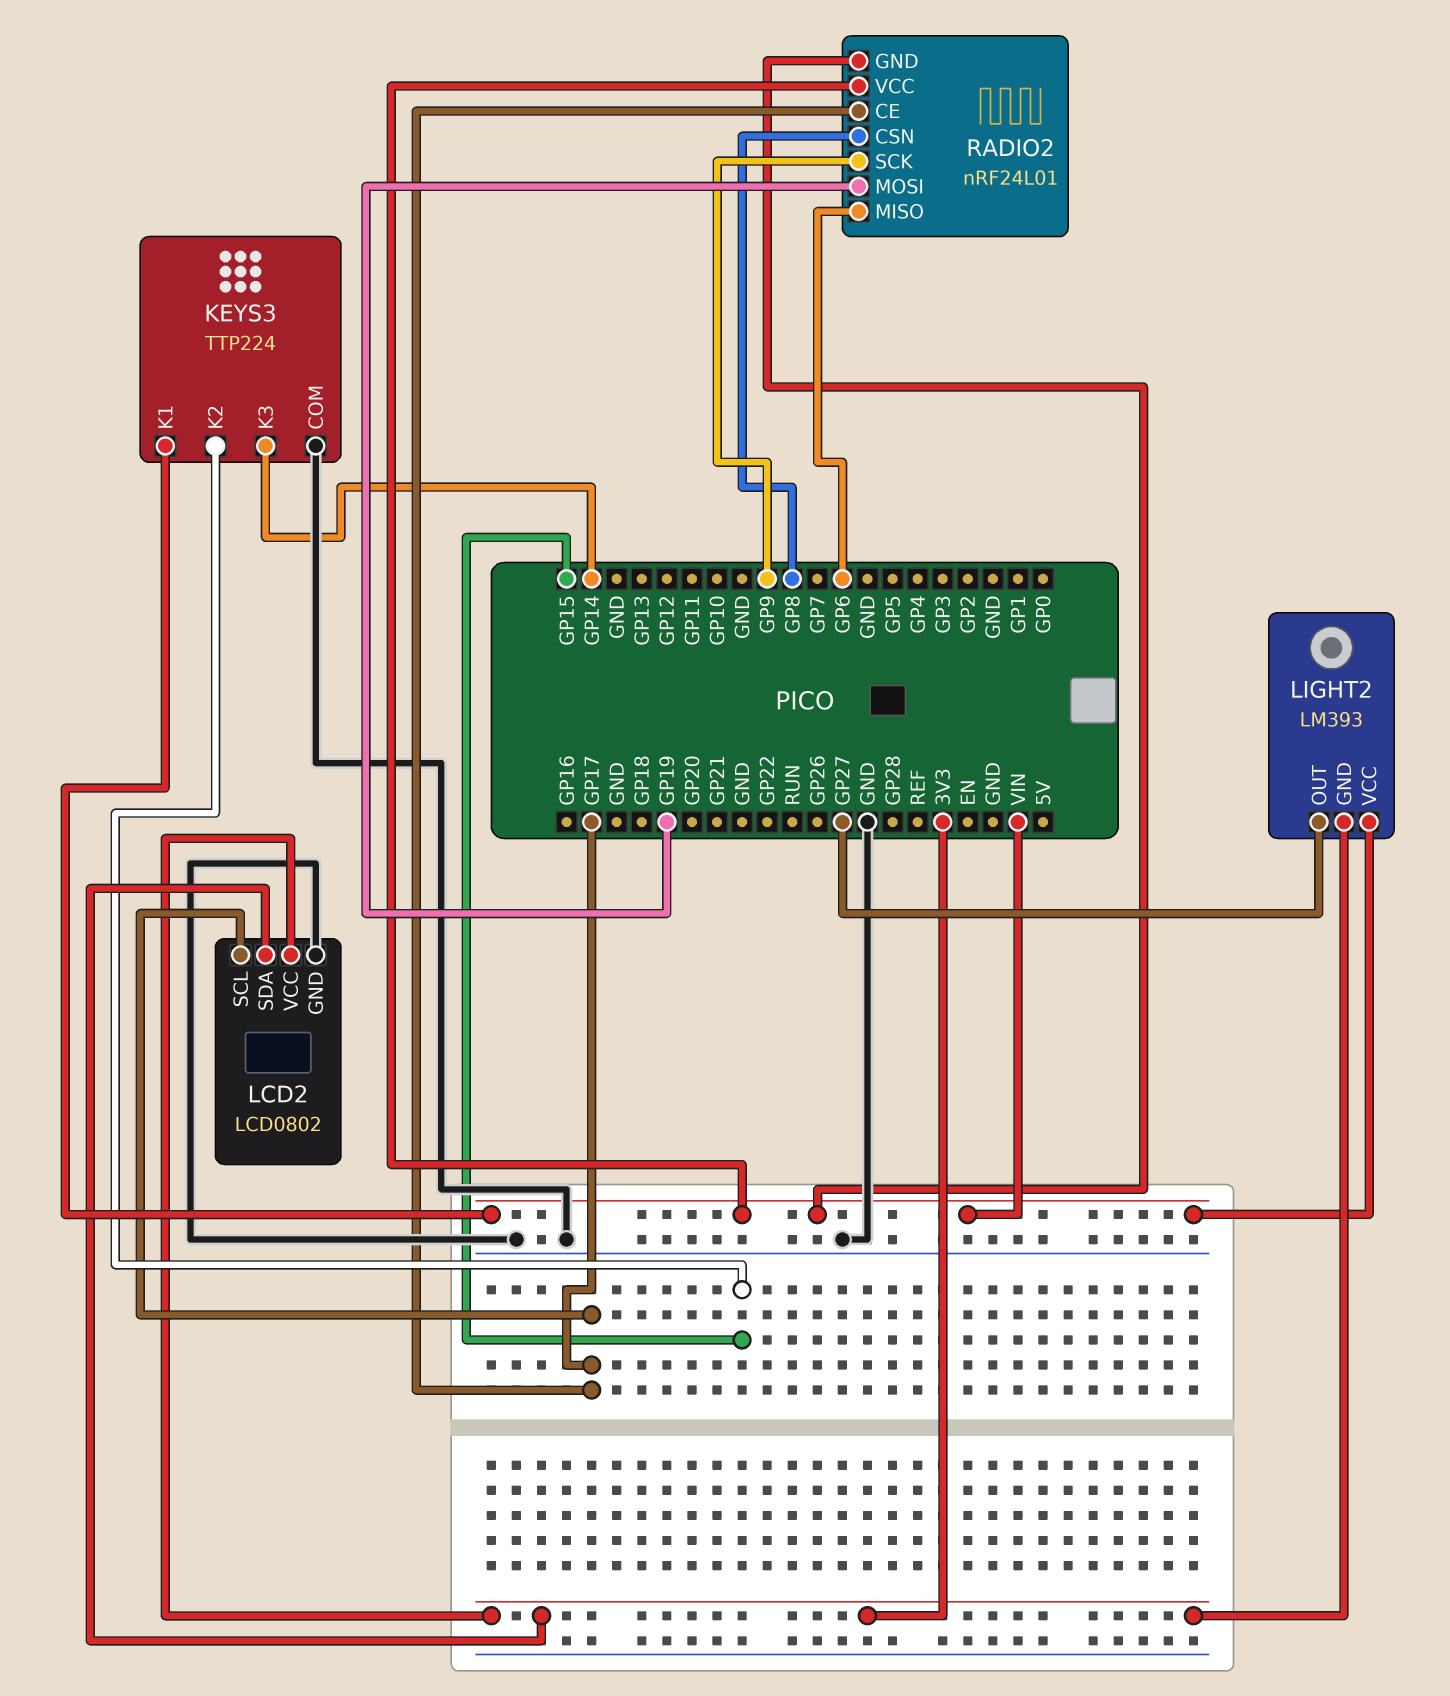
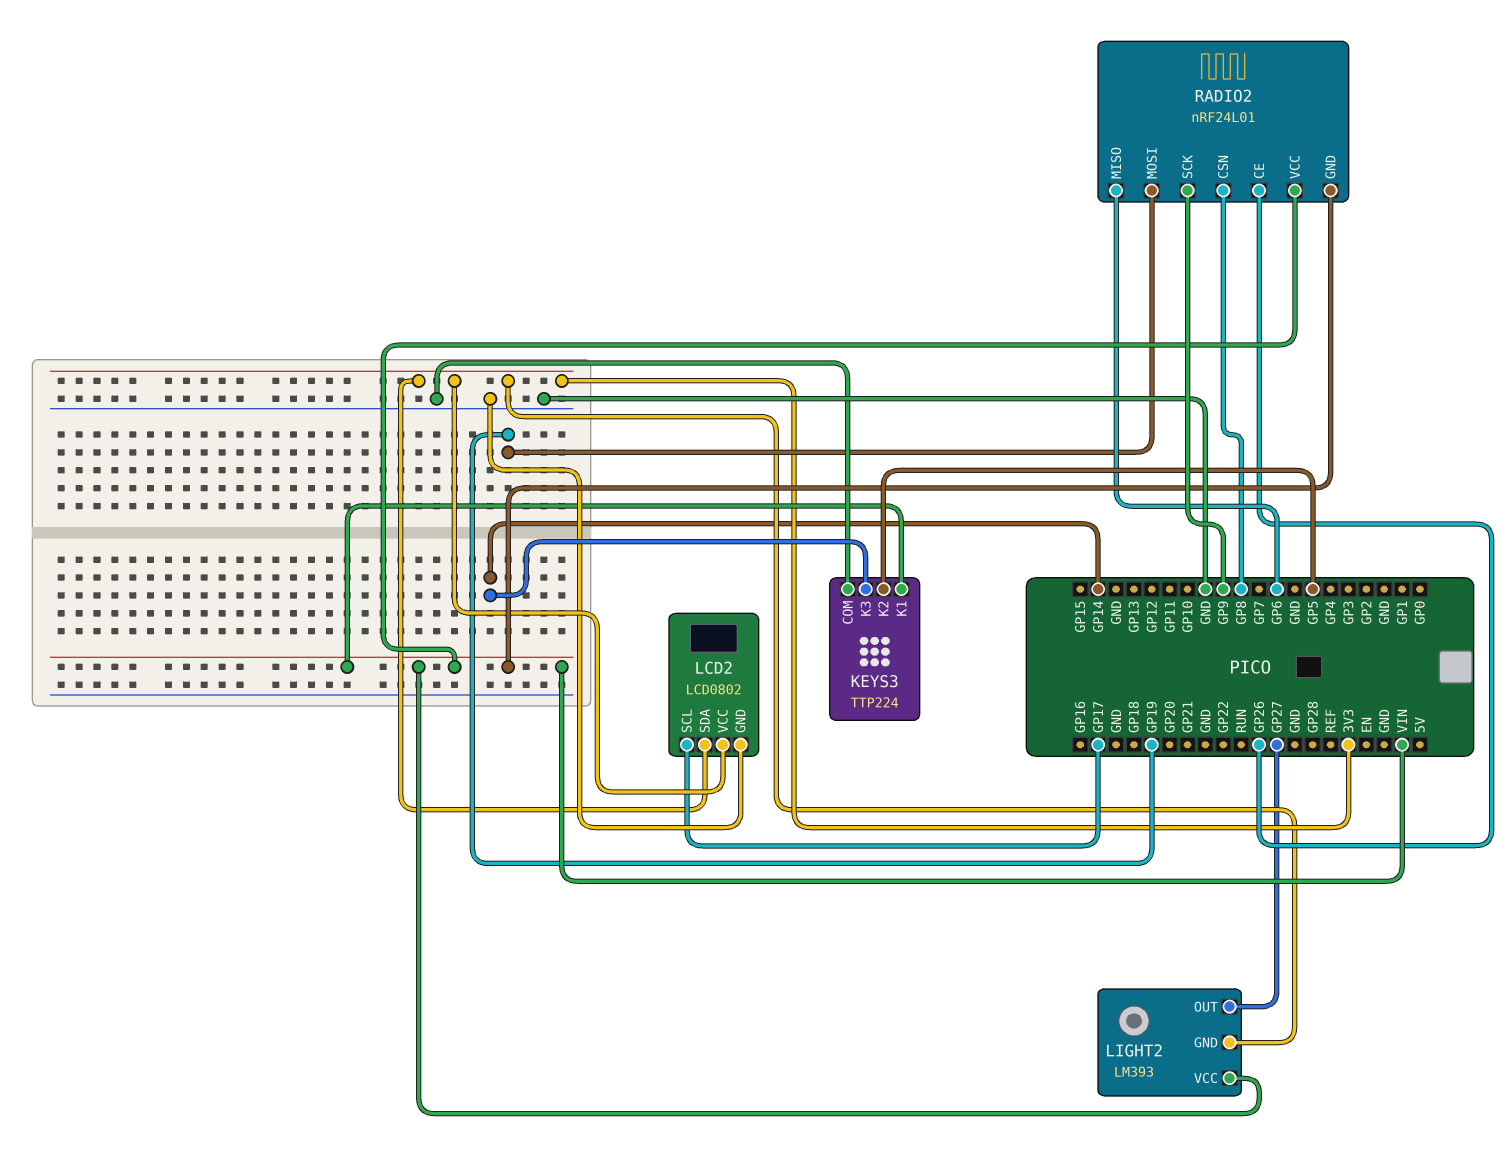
KEYS3 pin K2: GP15 -> GP5
RADIO2 pin CE: GP17 -> GP26

